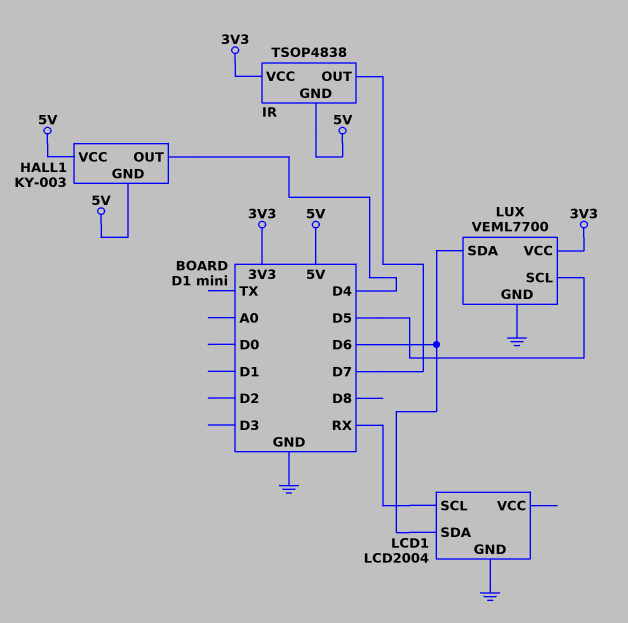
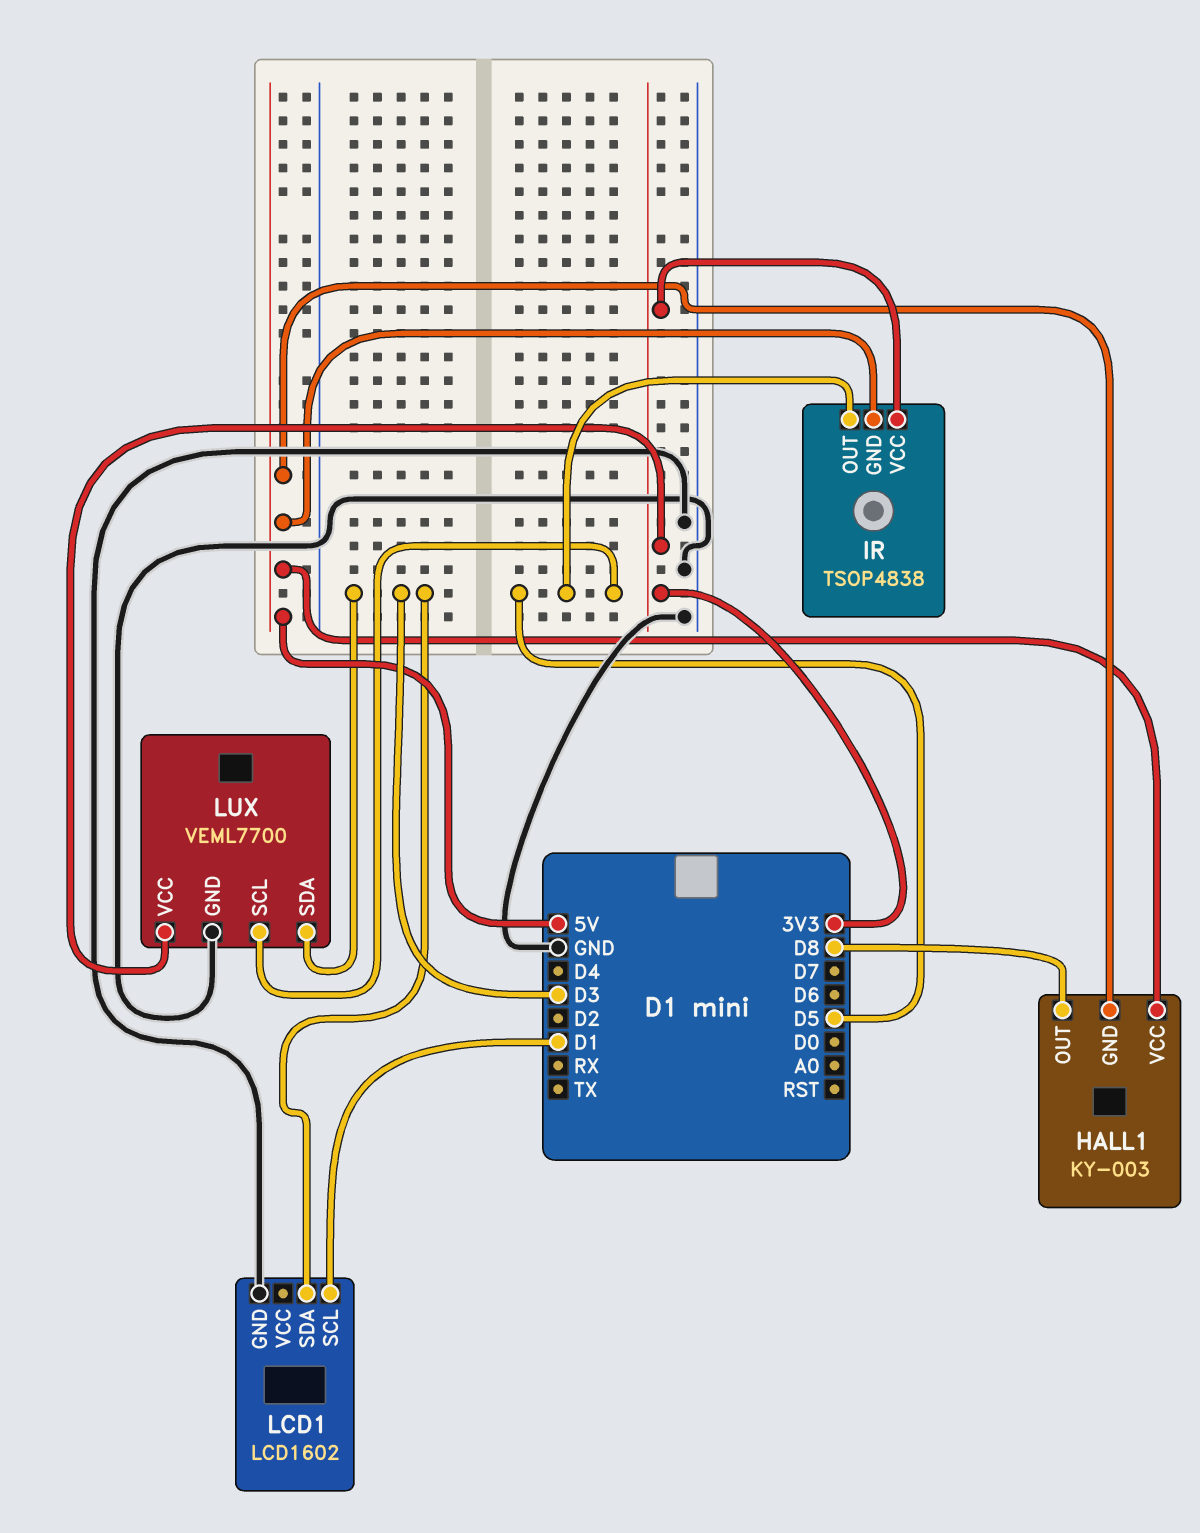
HALL1 pin OUT: D4 -> D8
IR pin OUT: D7 -> D5
LCD1: LCD2004 -> LCD1602
LCD1 pin SCL: RX -> D1
LCD1 pin SDA: D6 -> D3
LUX pin SDA: D6 -> D3

